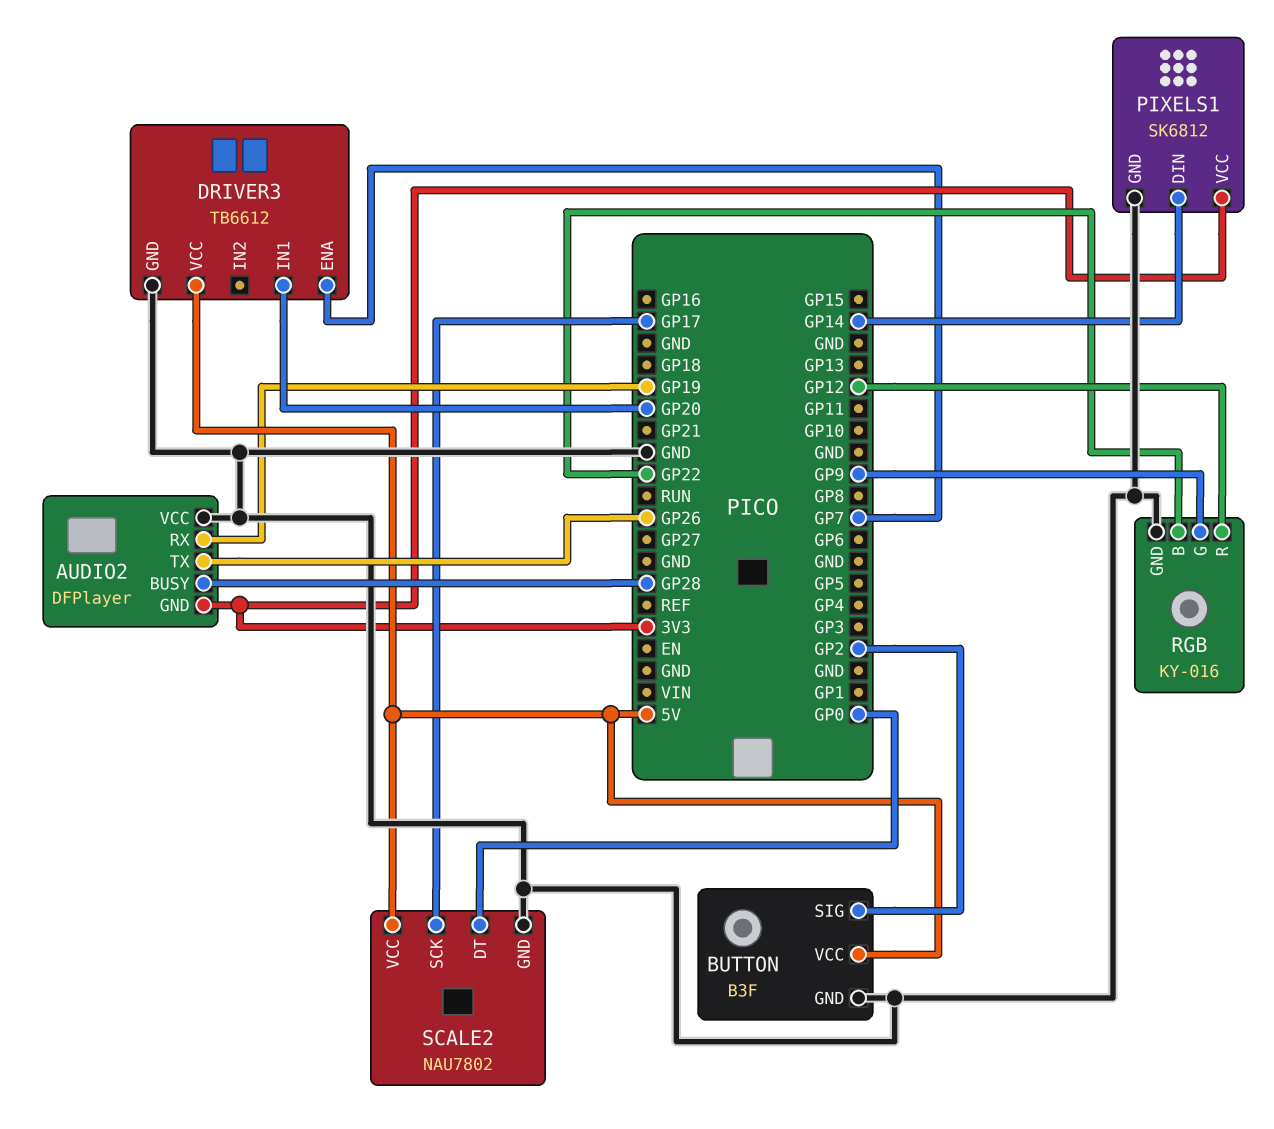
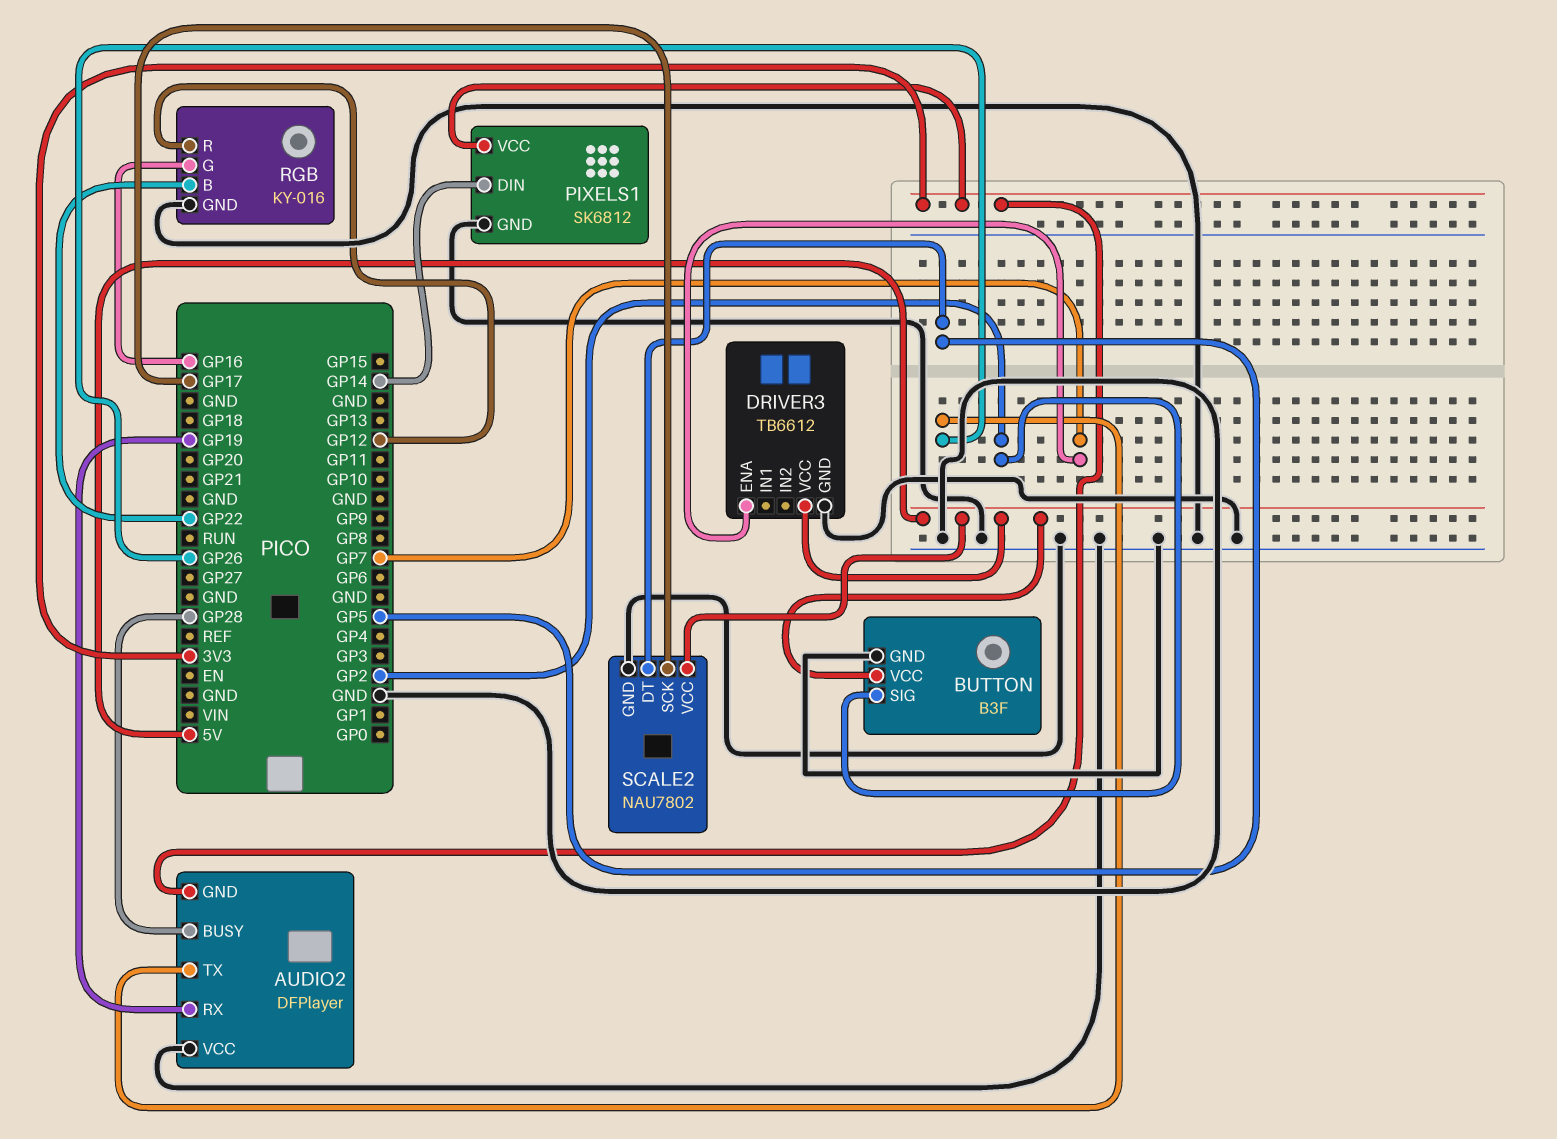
DRIVER3 pin IN1: GP20 -> none
RGB pin G: GP9 -> GP16
SCALE2 pin DT: GP0 -> GP5

